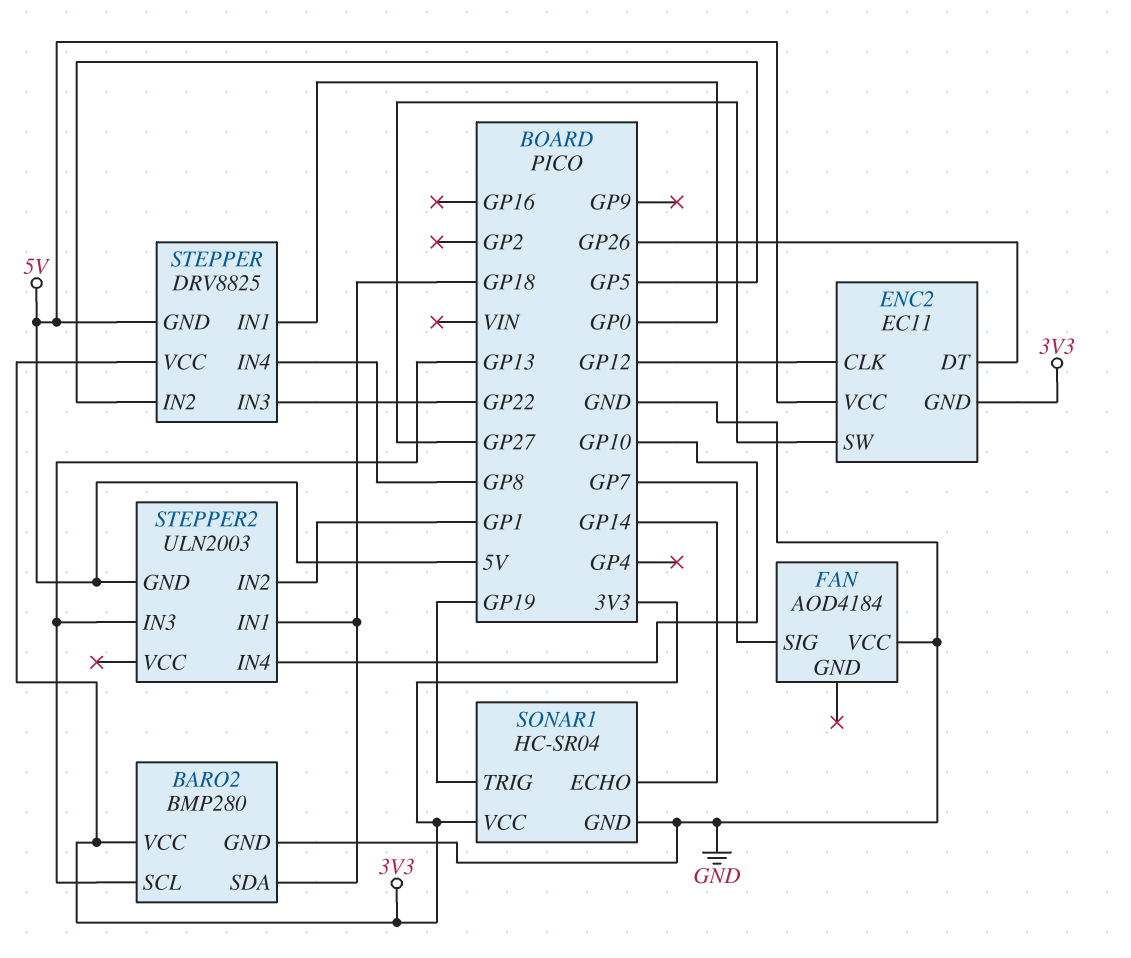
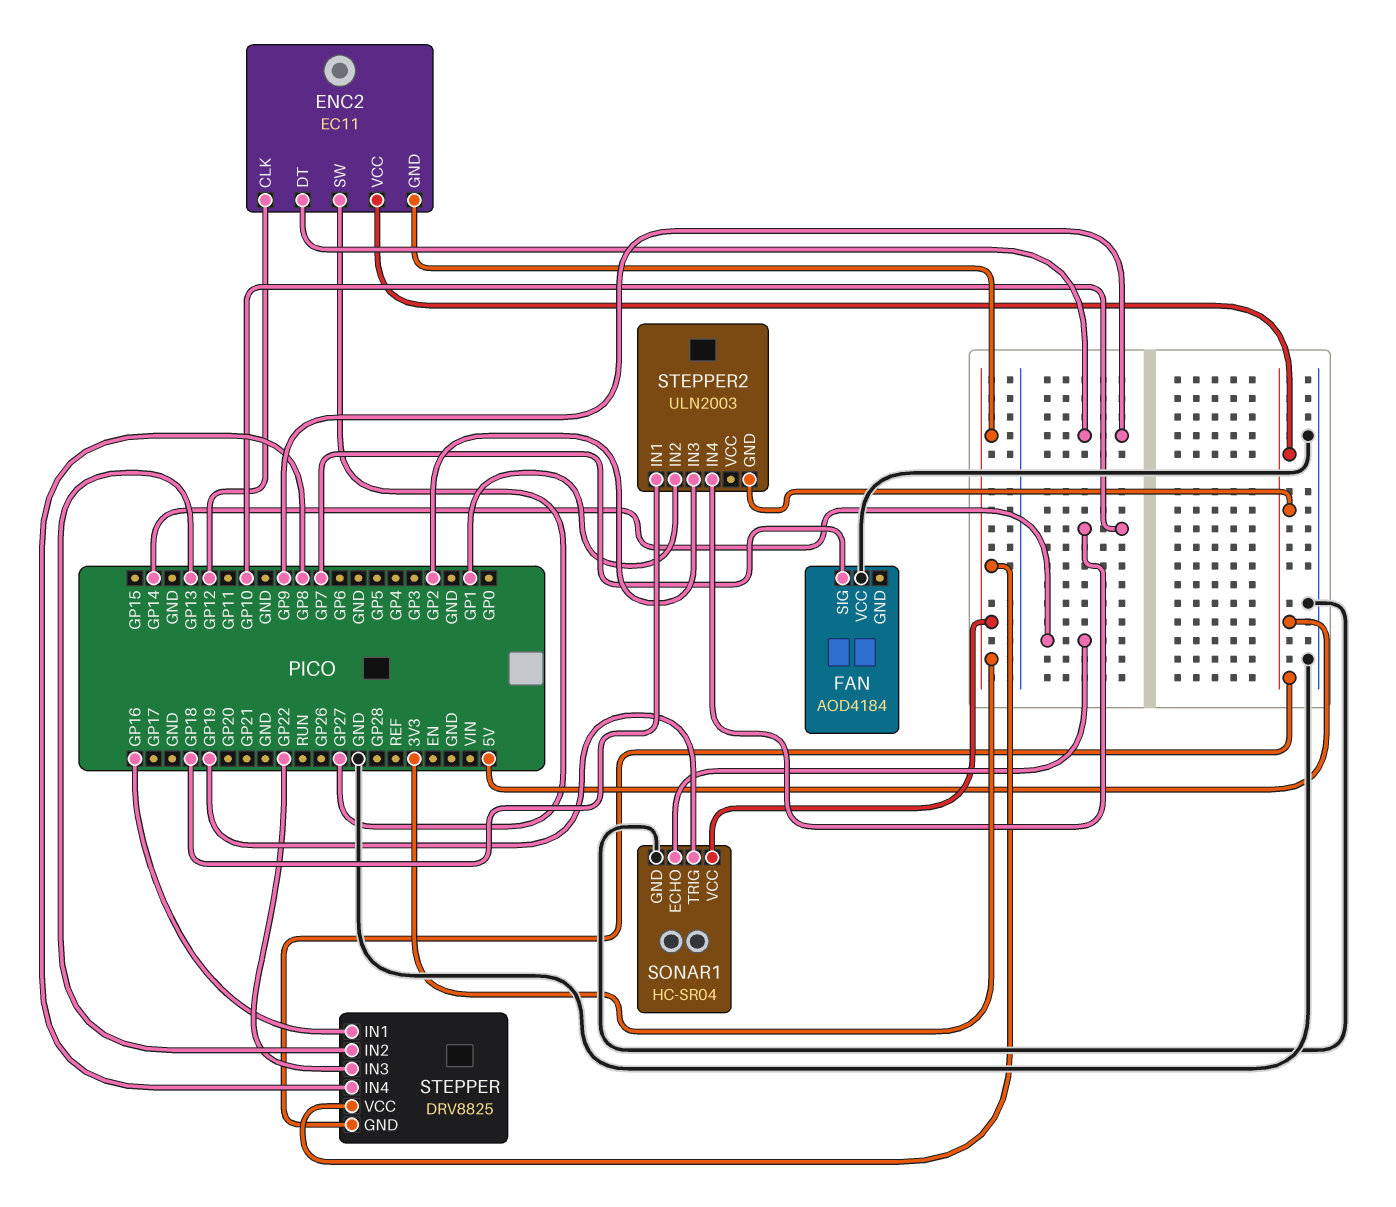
BARO2: BMP280 -> none
BARO2 pin GND: GND -> none
BARO2 pin SCL: GP13 -> none
BARO2 pin SDA: GP18 -> none
BARO2 pin VCC: 3V3 -> none
ENC2 pin DT: GP26 -> GP9
STEPPER pin IN1: GP0 -> GP16
STEPPER pin IN2: GP5 -> GP13
STEPPER2 pin IN3: GP13 -> GP2

